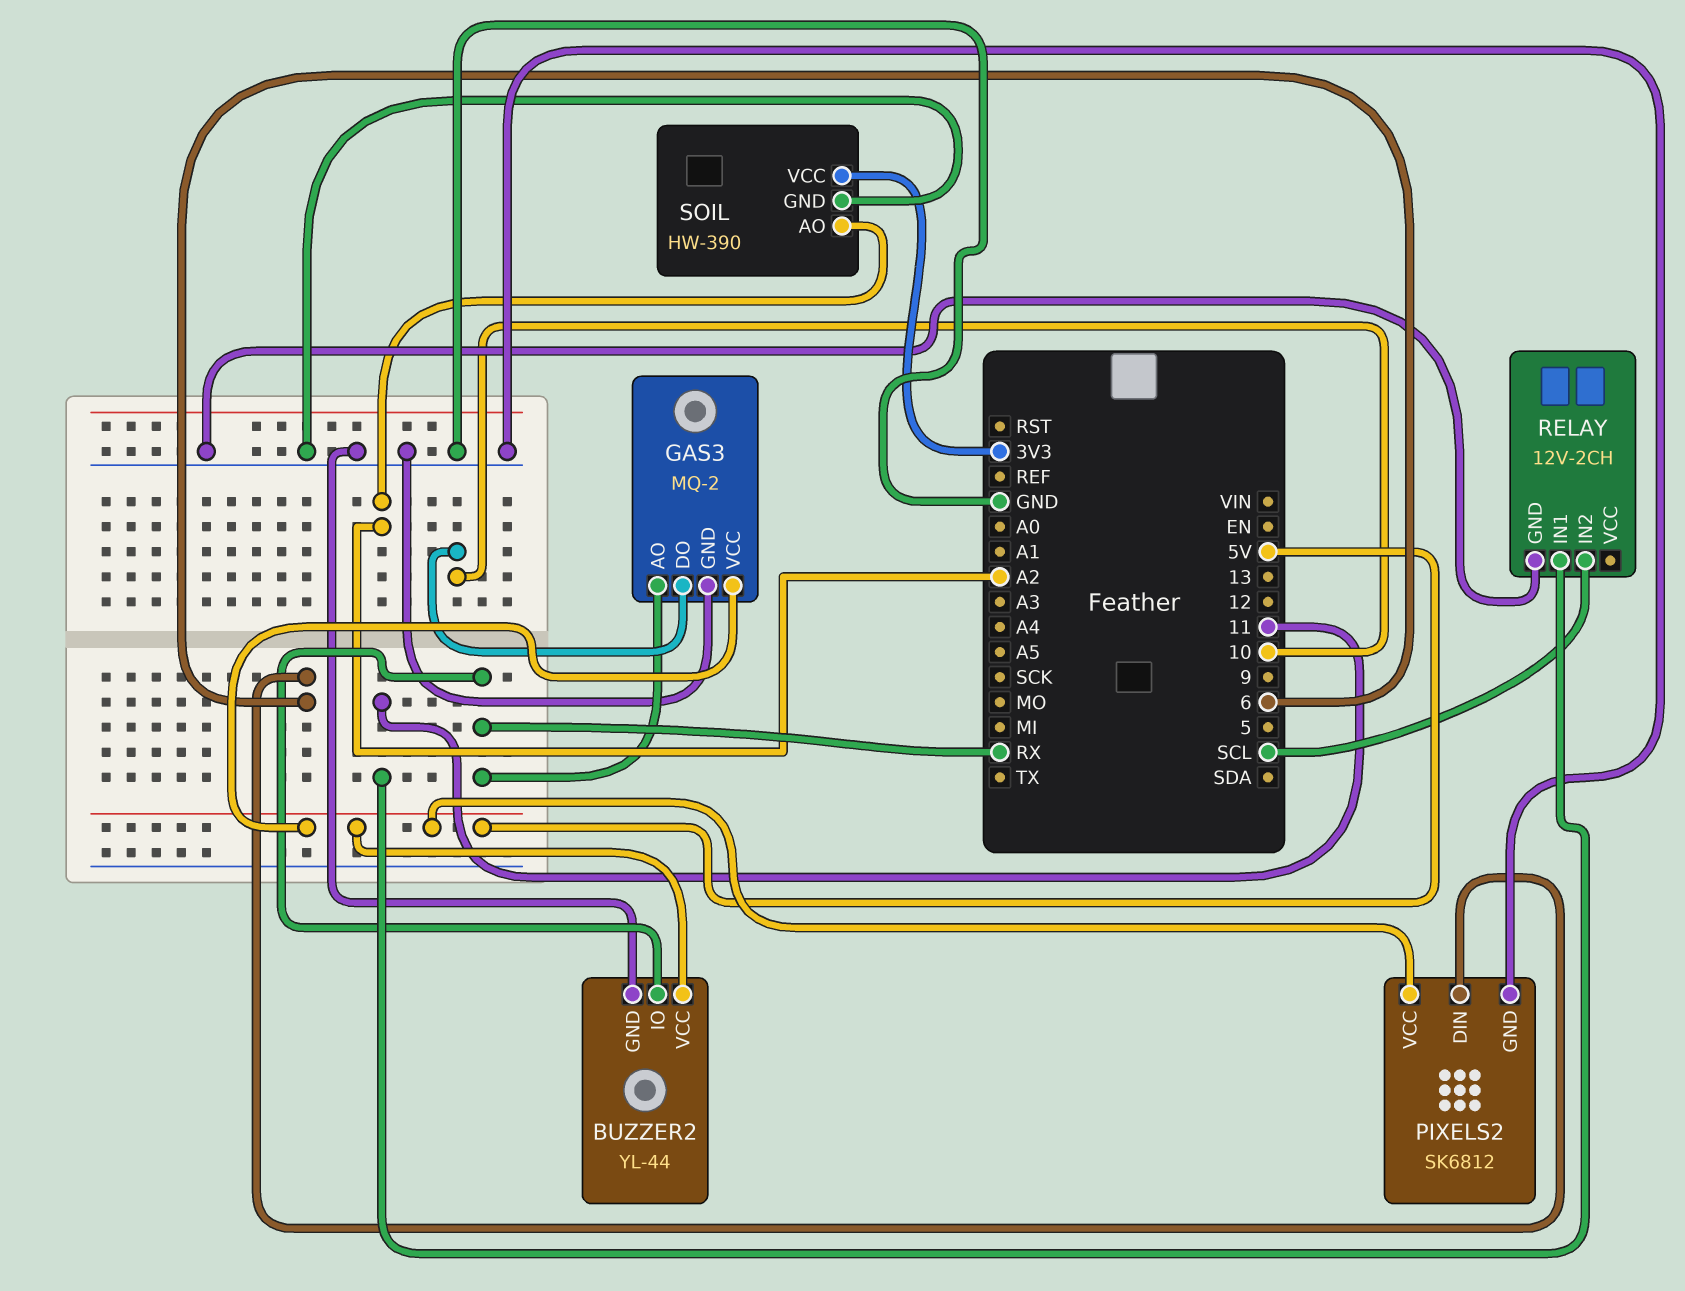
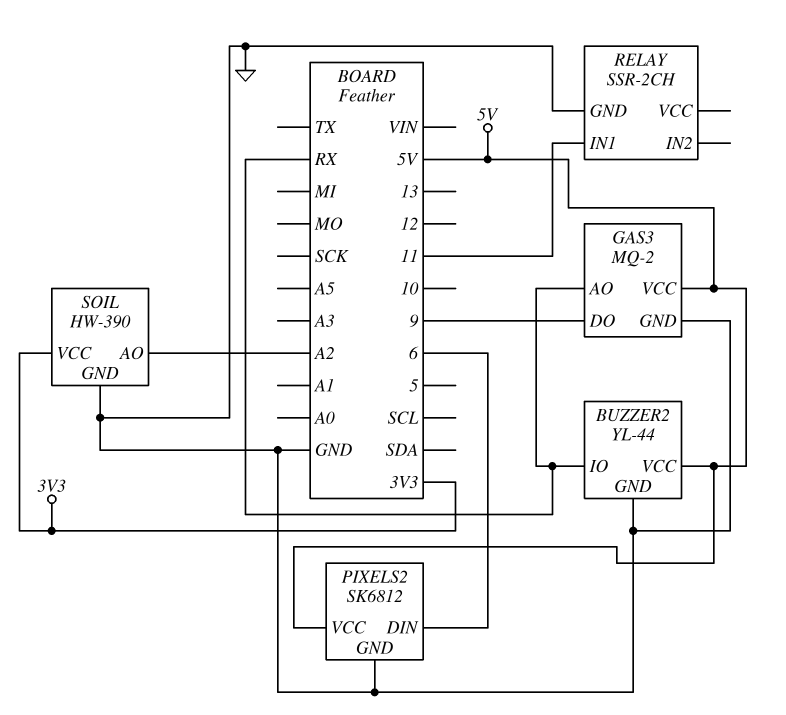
GAS3 pin DO: 10 -> 9
RELAY: 12V-2CH -> SSR-2CH
RELAY pin IN2: SCL -> none

